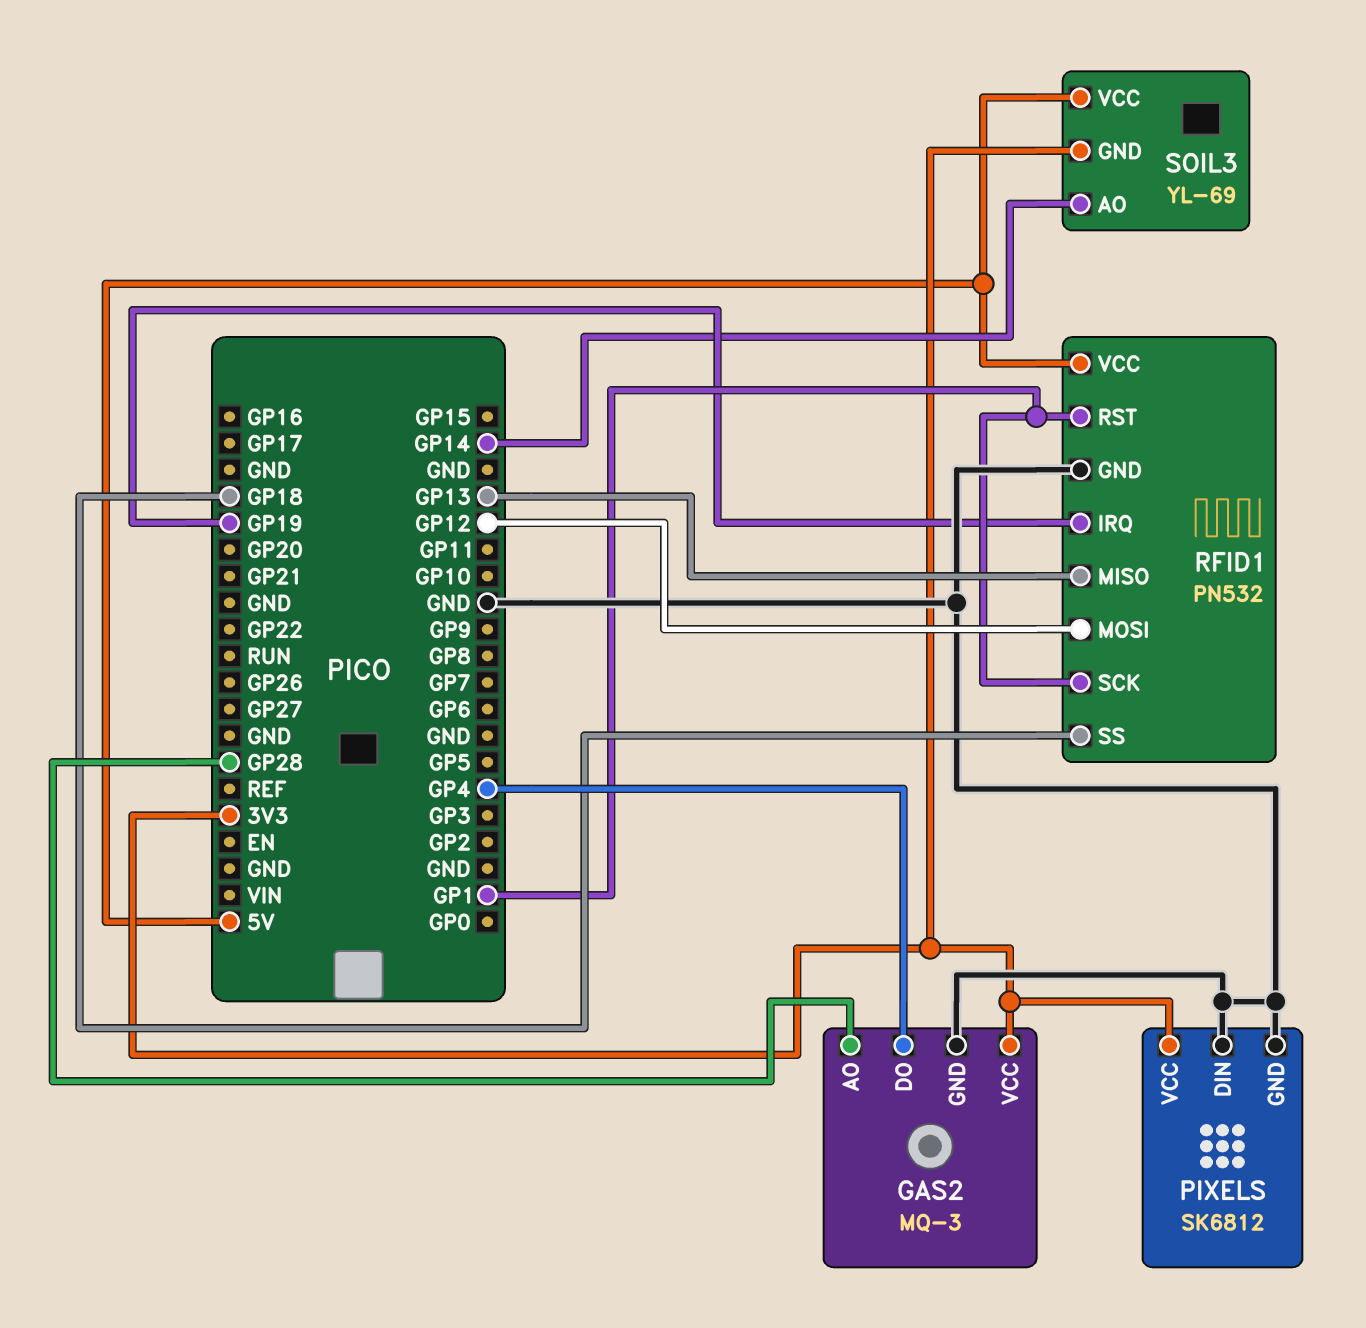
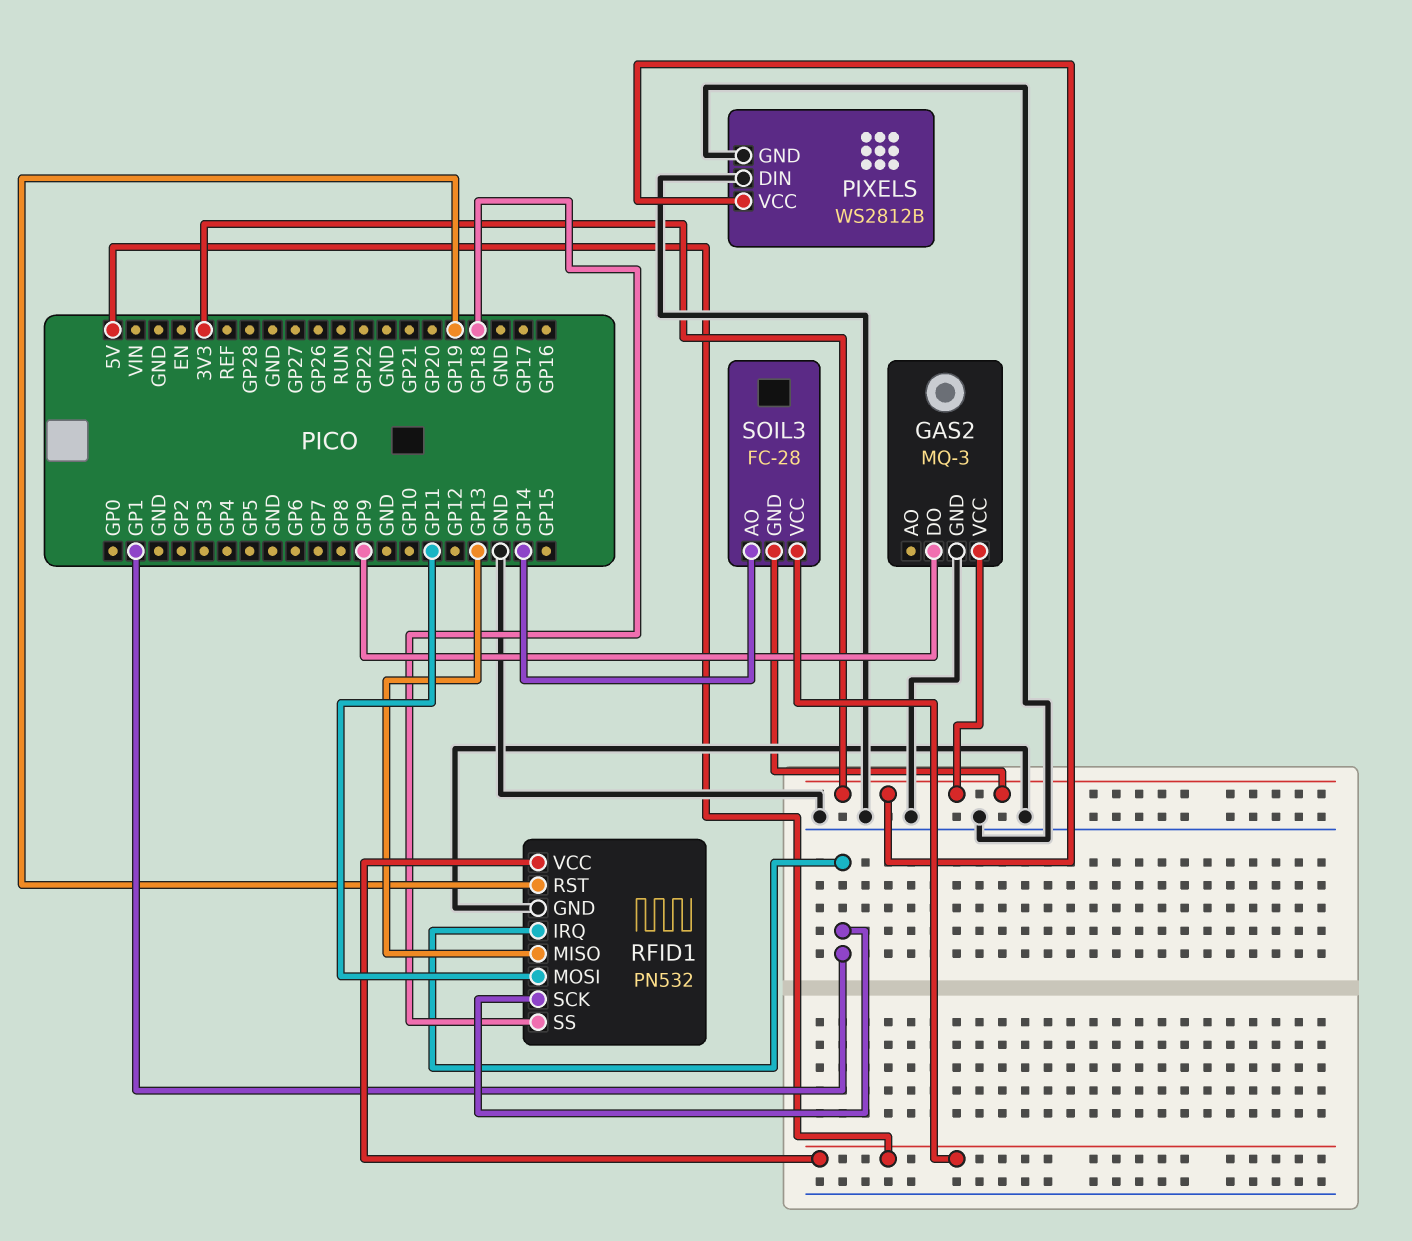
GAS2 pin AO: GP28 -> none
GAS2 pin DO: GP4 -> GP9
PIXELS: SK6812 -> WS2812B
RFID1 pin IRQ: GP19 -> GP1
RFID1 pin MOSI: GP12 -> GP11
RFID1 pin RST: GP1 -> GP19
SOIL3: YL-69 -> FC-28

